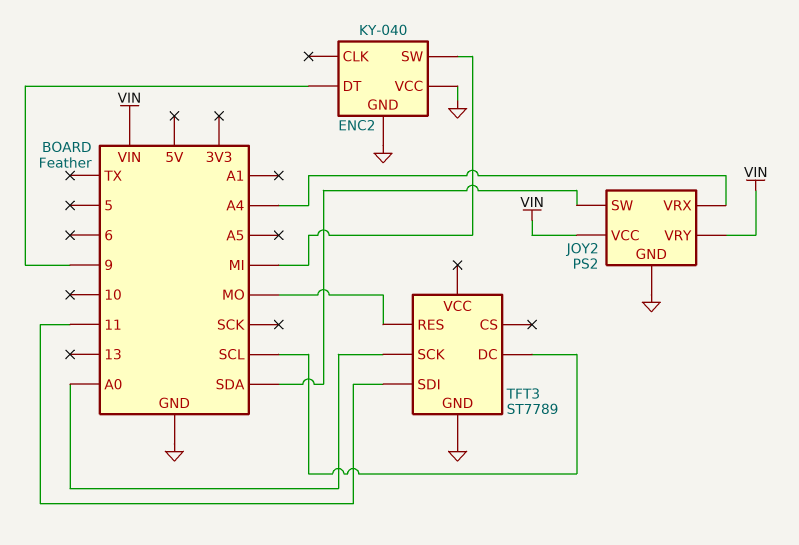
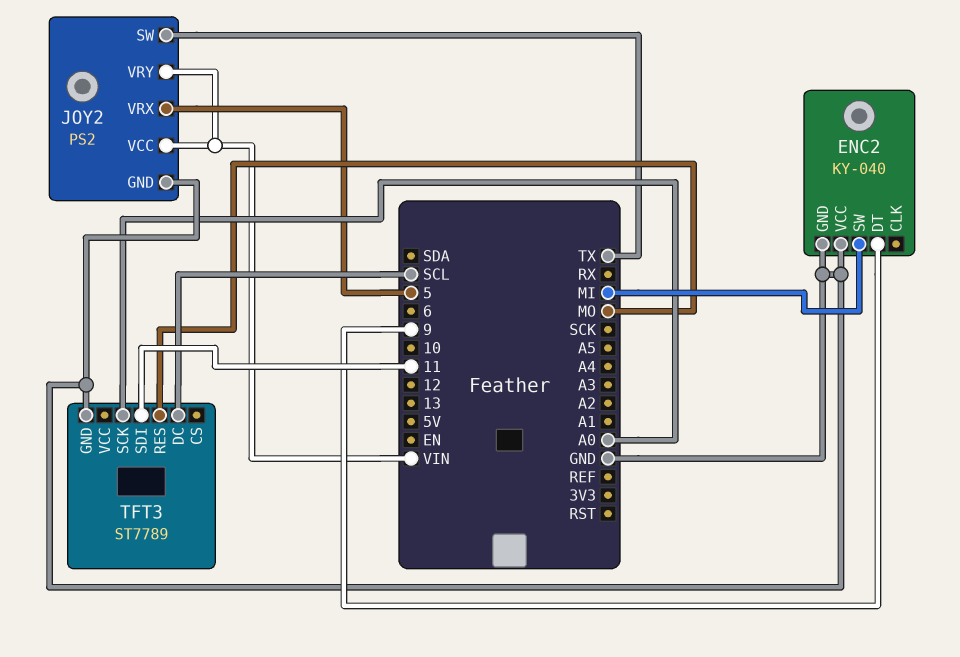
JOY2 pin SW: SDA -> TX
JOY2 pin VRX: A4 -> 5

